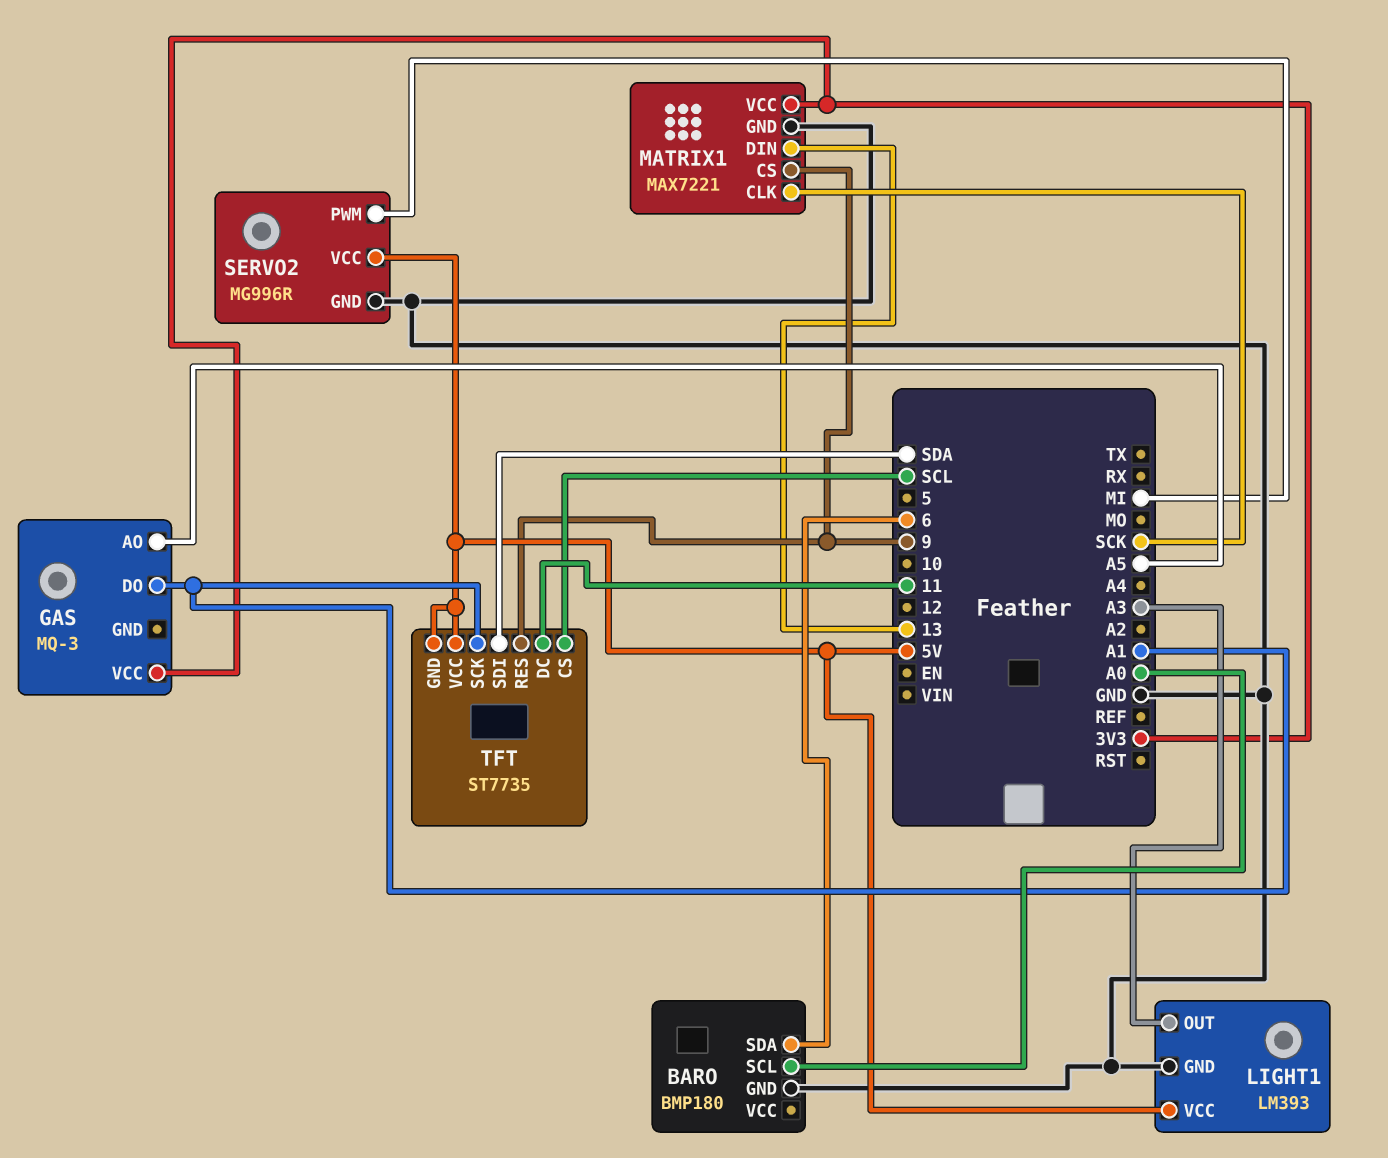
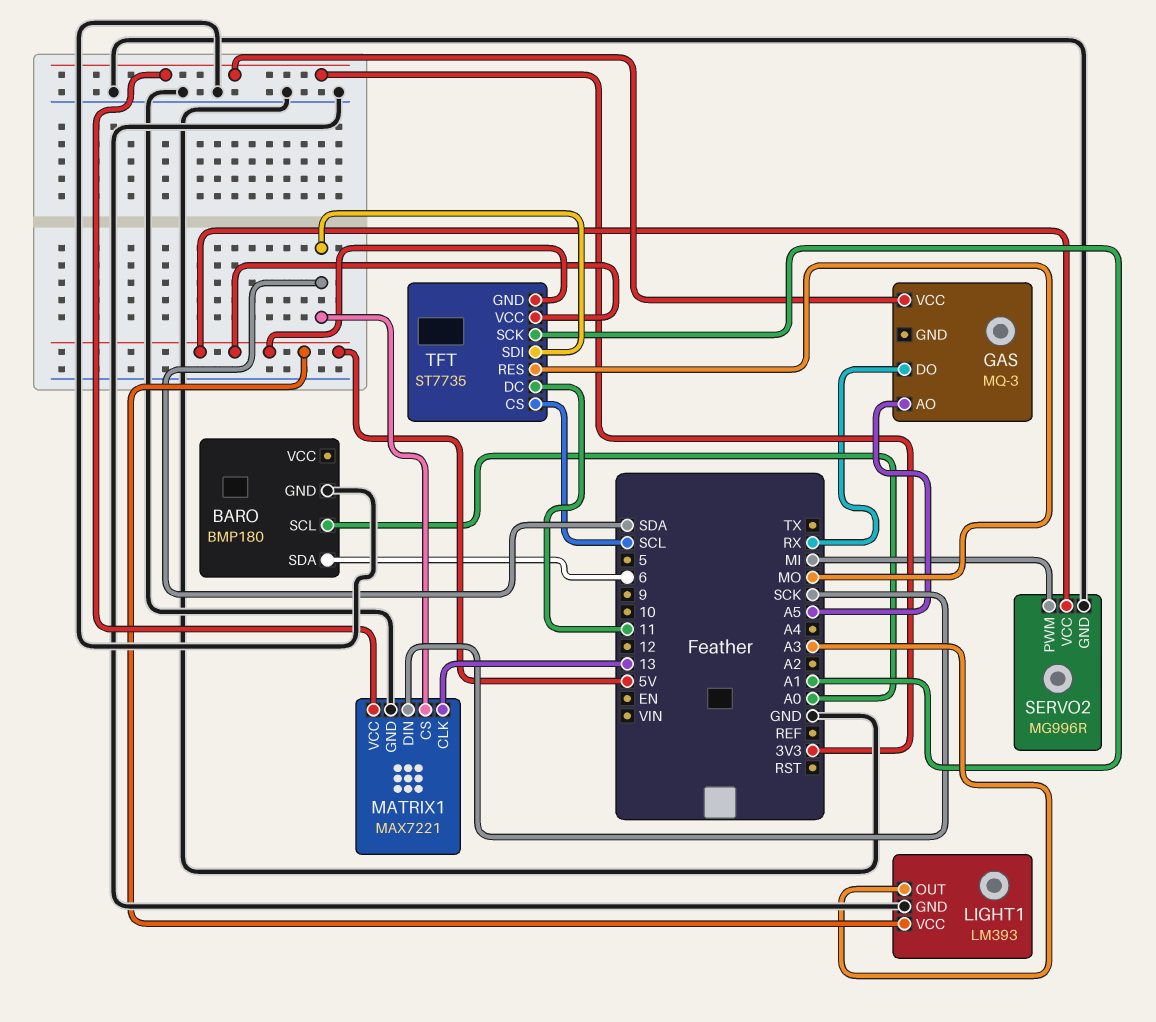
GAS pin DO: A1 -> RX
MATRIX1 pin CLK: SCK -> 13
MATRIX1 pin CS: 9 -> SDA
MATRIX1 pin DIN: 13 -> SCK
TFT pin RES: 9 -> MO

